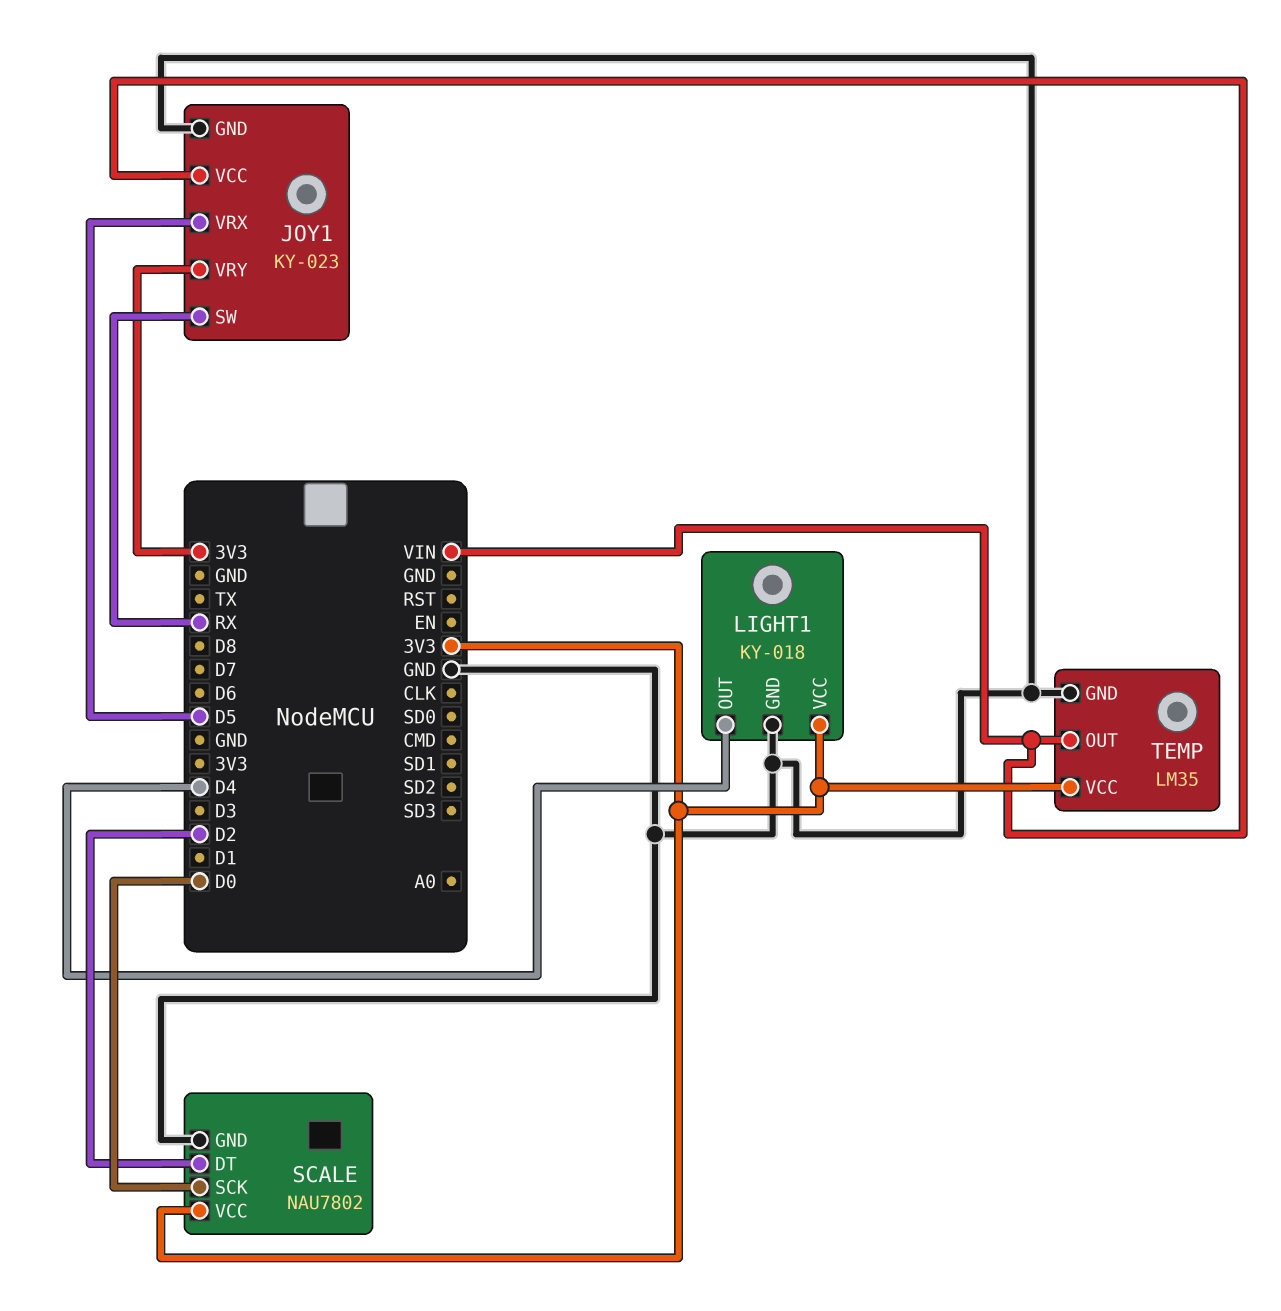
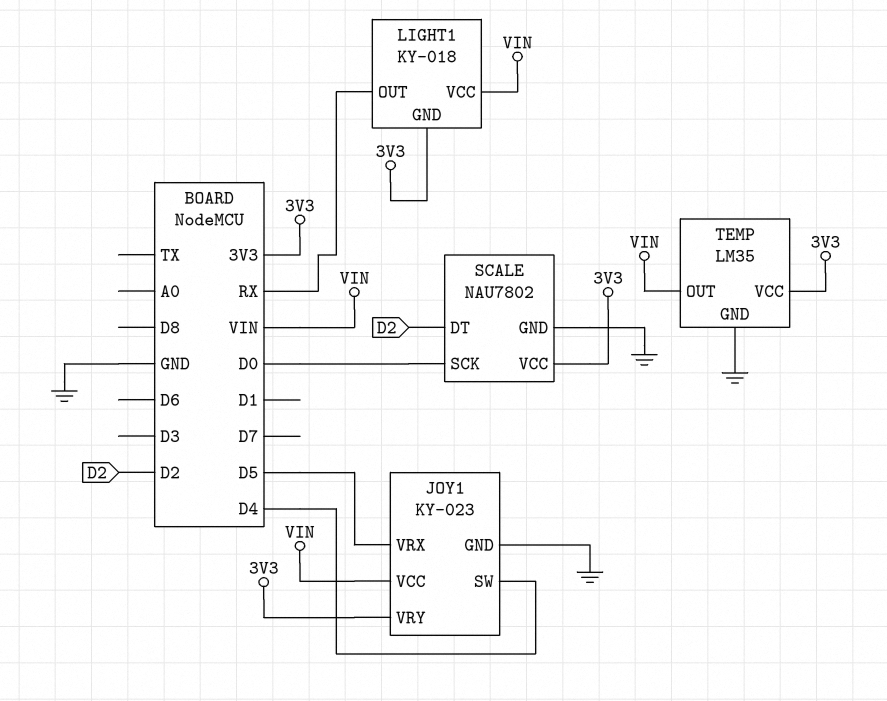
JOY1 pin SW: RX -> D4
LIGHT1 pin GND: GND -> 3V3
LIGHT1 pin OUT: D4 -> RX
LIGHT1 pin VCC: 3V3 -> VIN

